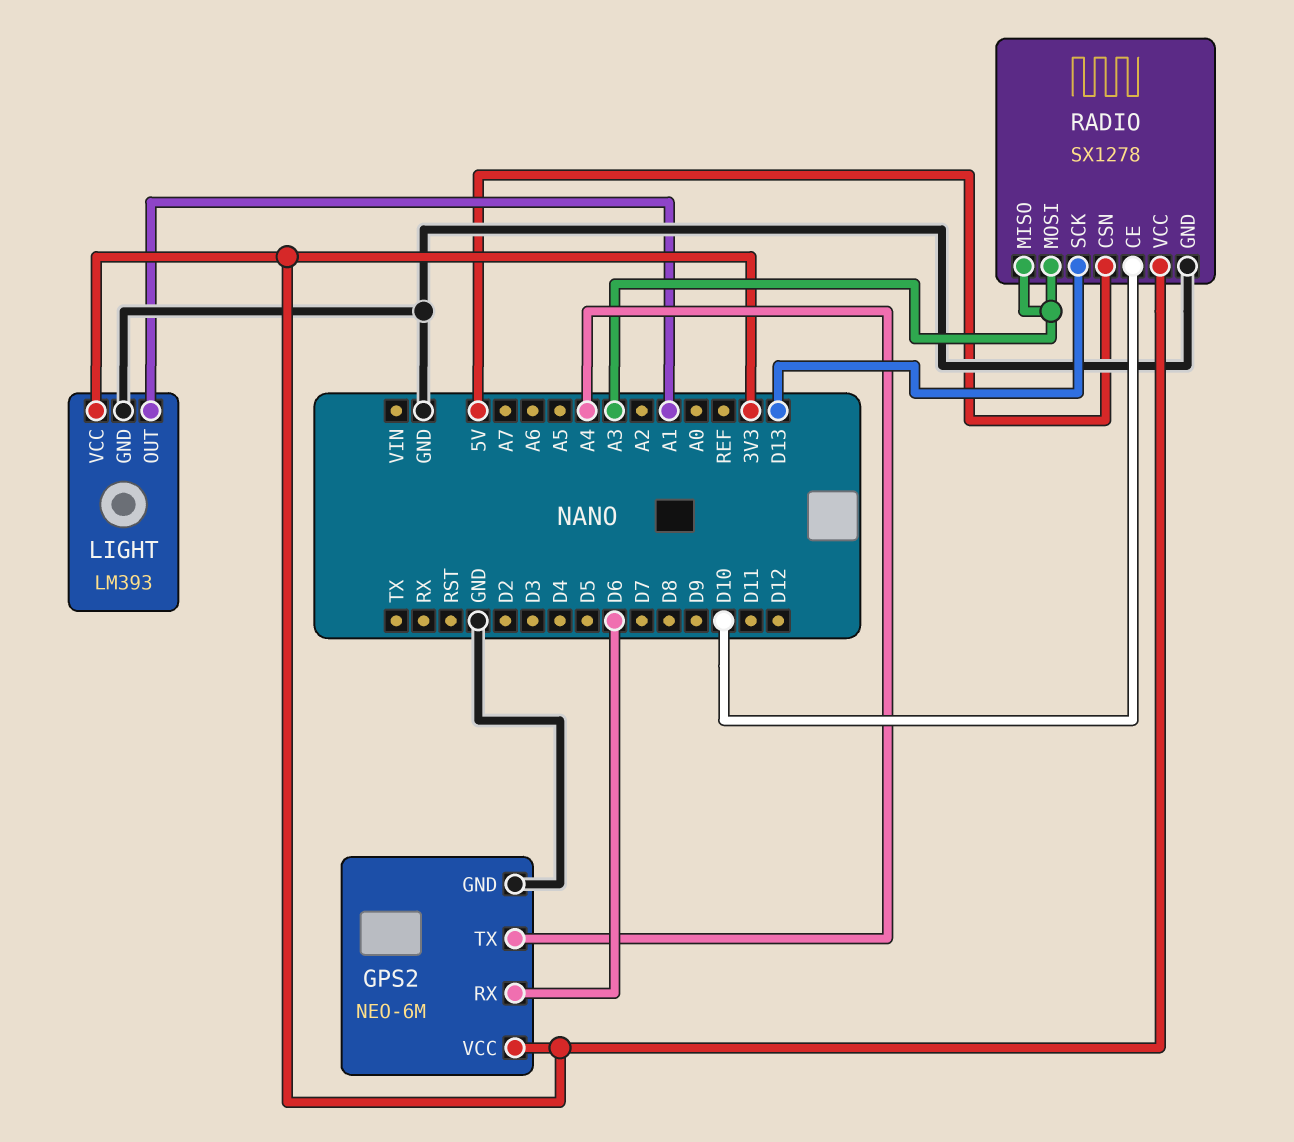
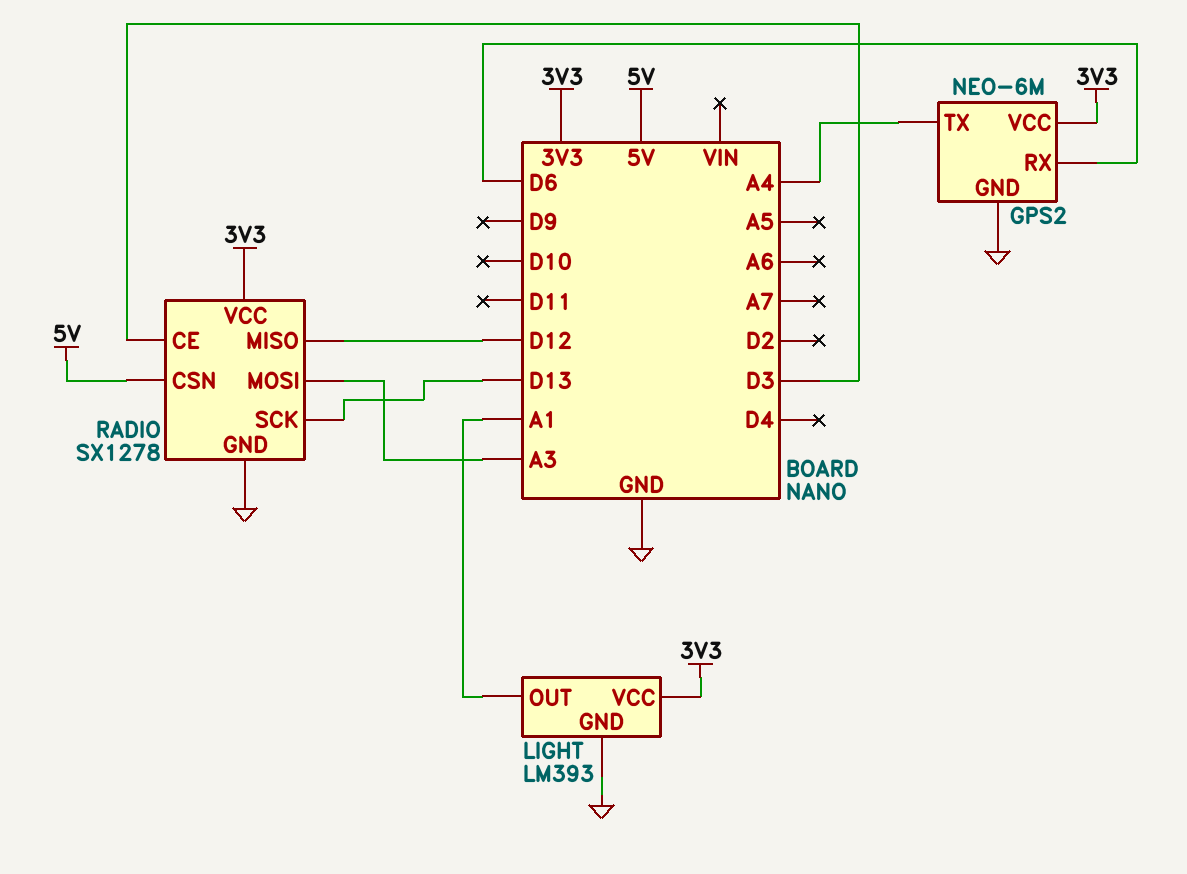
RADIO pin CE: D10 -> D3
RADIO pin MISO: A3 -> D12

